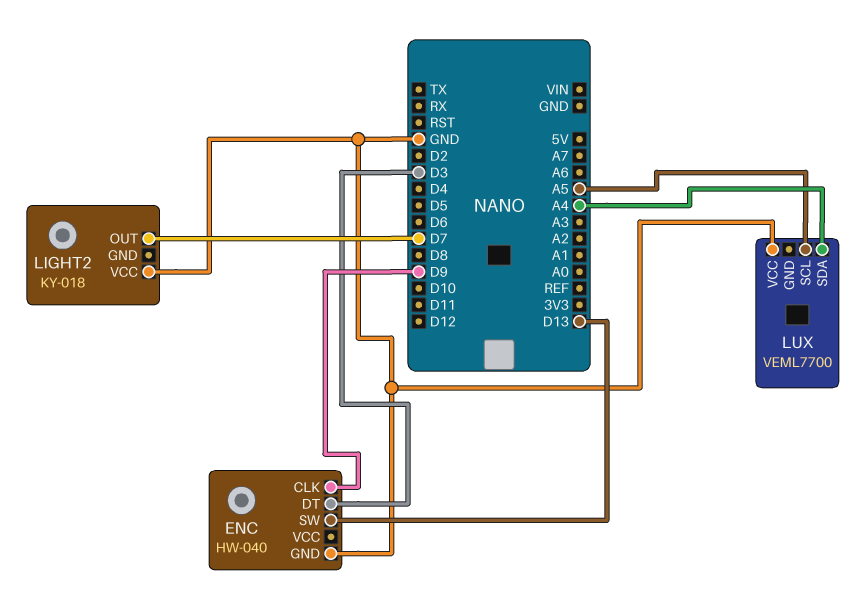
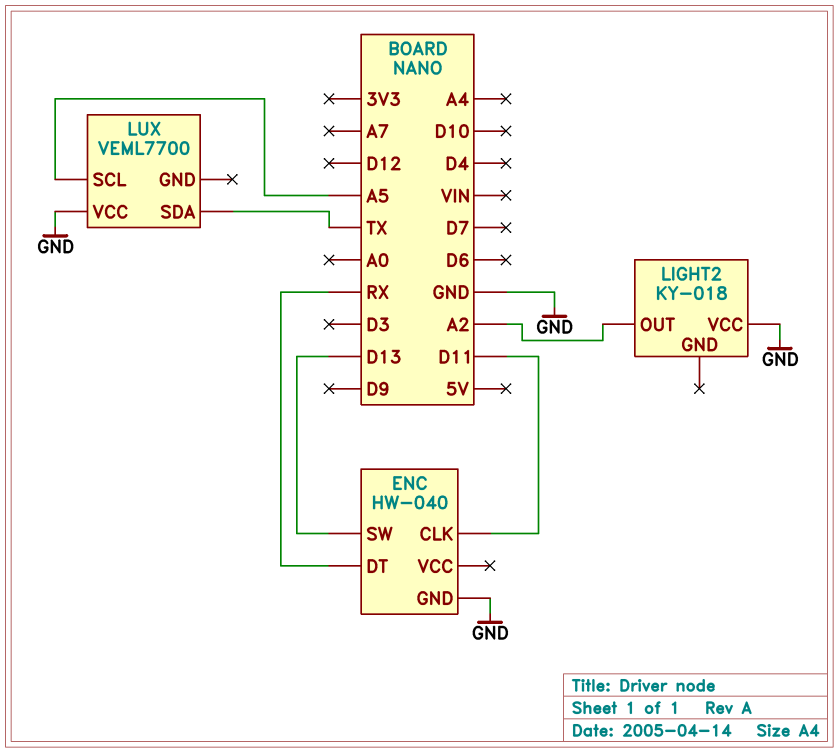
ENC pin CLK: D9 -> D11
ENC pin DT: D3 -> RX
LIGHT2 pin OUT: D7 -> A2
LUX pin SDA: A4 -> TX

